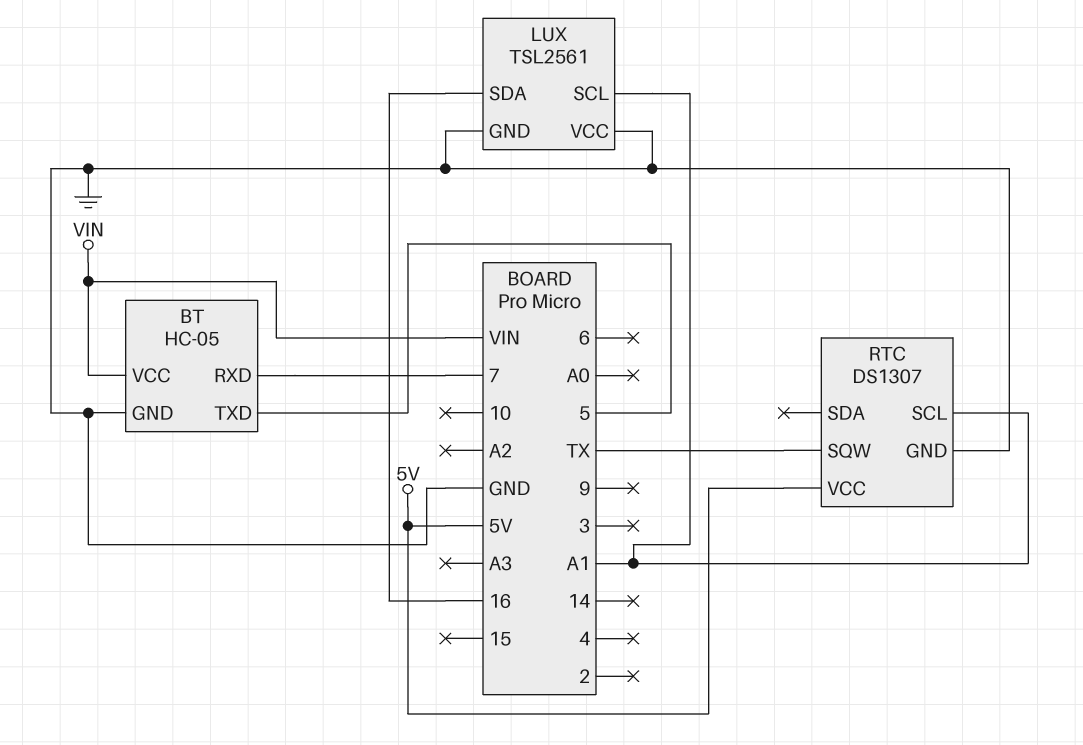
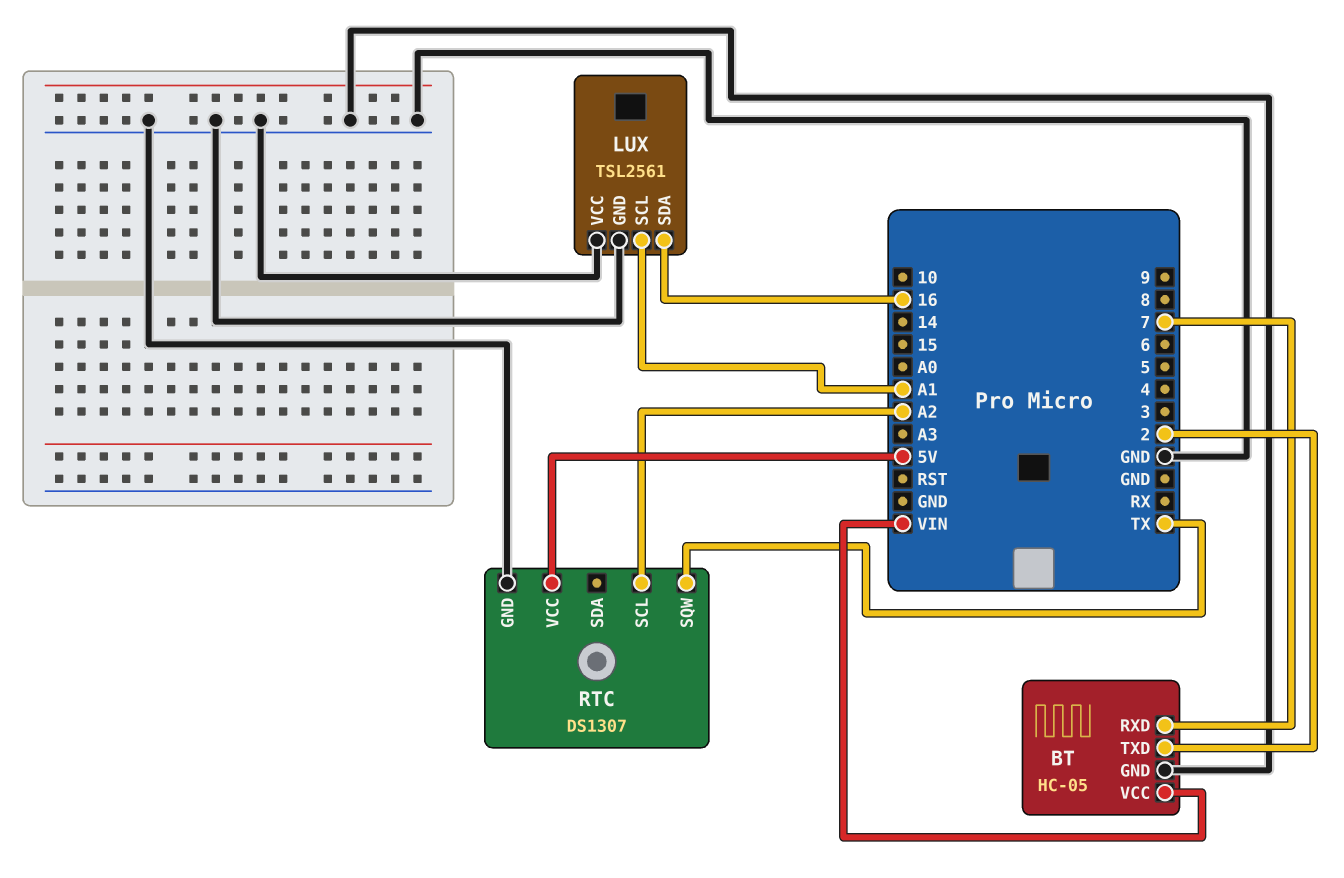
BT pin TXD: 5 -> 2
RTC pin SCL: A1 -> A2

